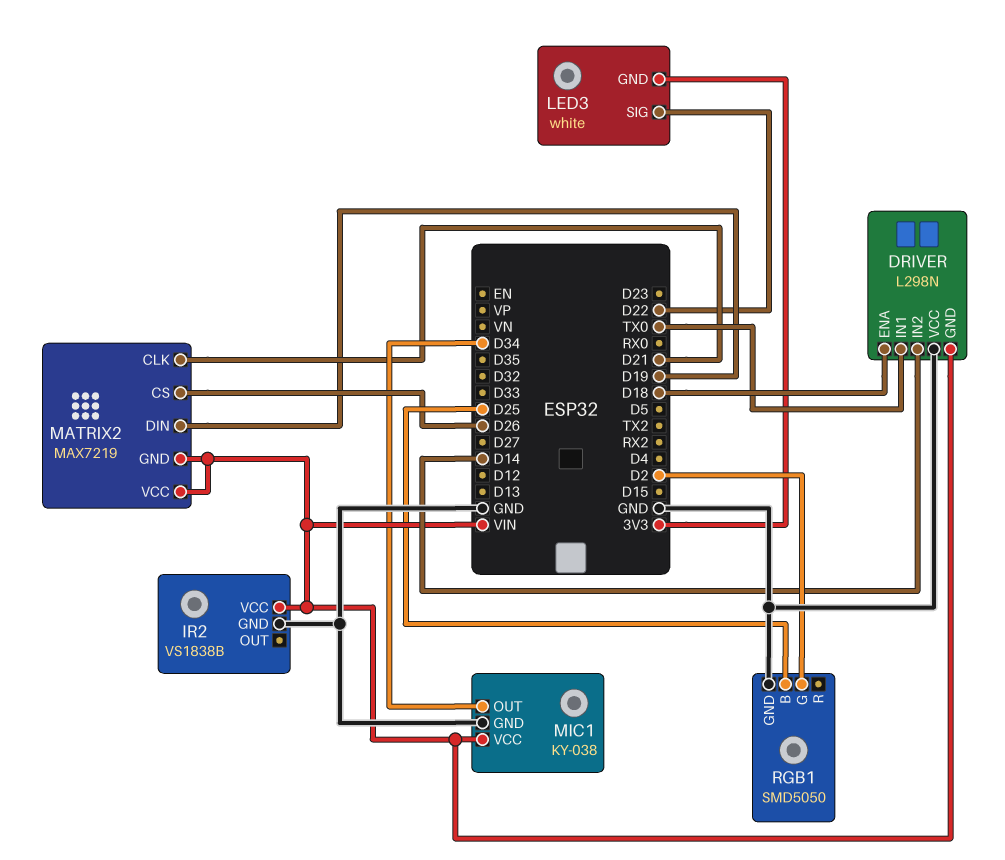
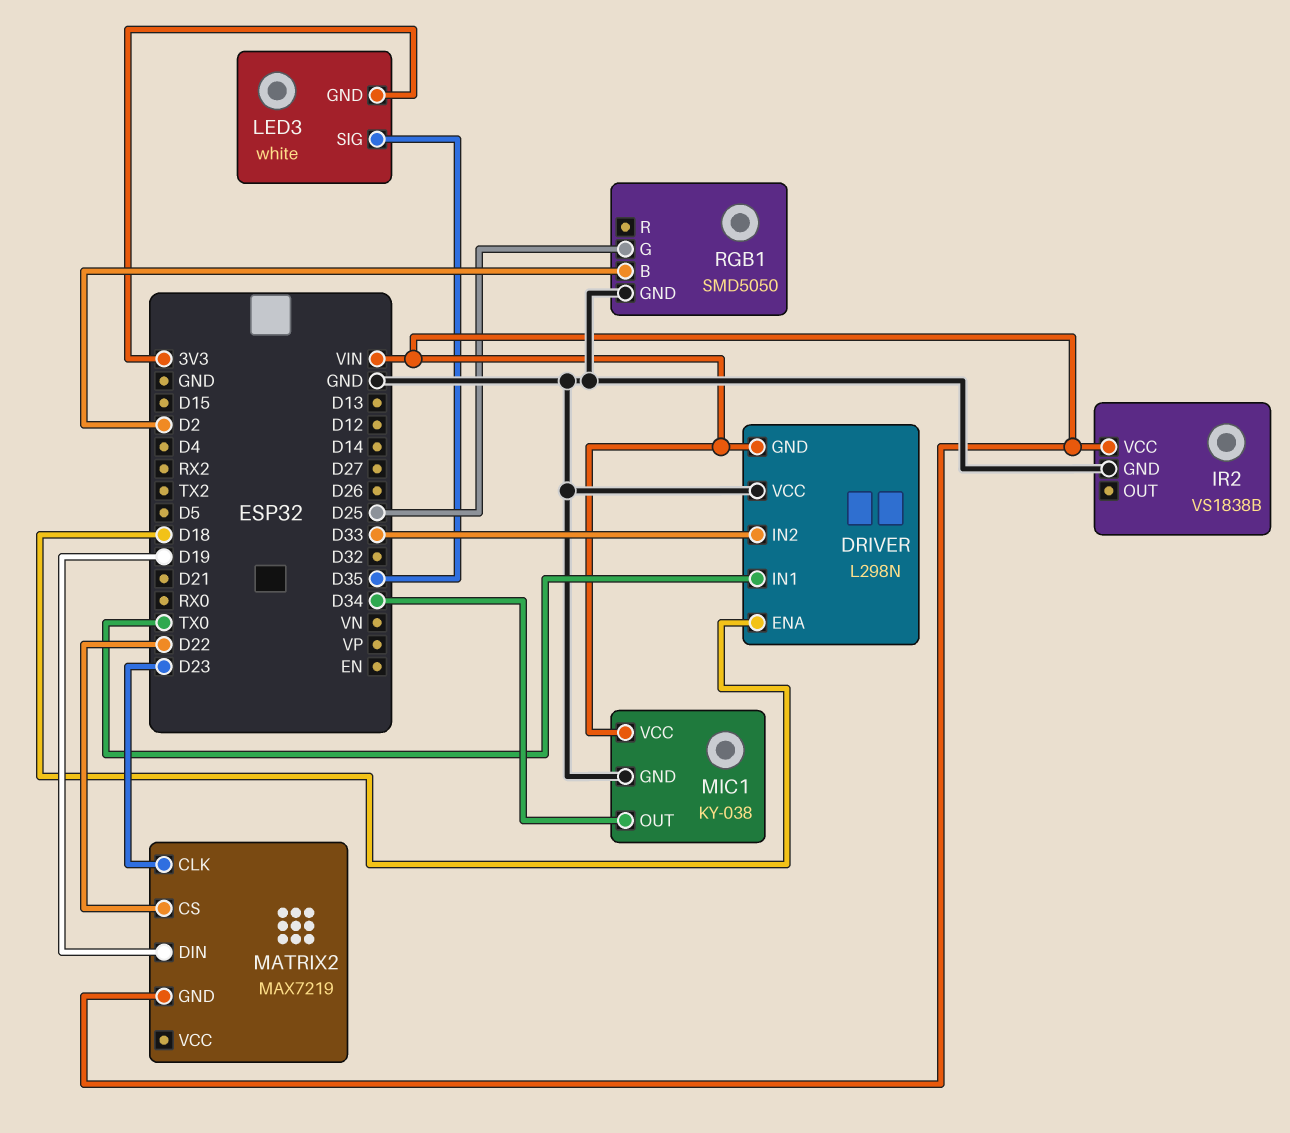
DRIVER pin IN2: D14 -> D33
LED3 pin SIG: D22 -> D35
MATRIX2 pin CLK: D21 -> D23
MATRIX2 pin CS: D26 -> D22
MATRIX2 pin VCC: VIN -> none
RGB1 pin B: D25 -> D2
RGB1 pin G: D2 -> D25

